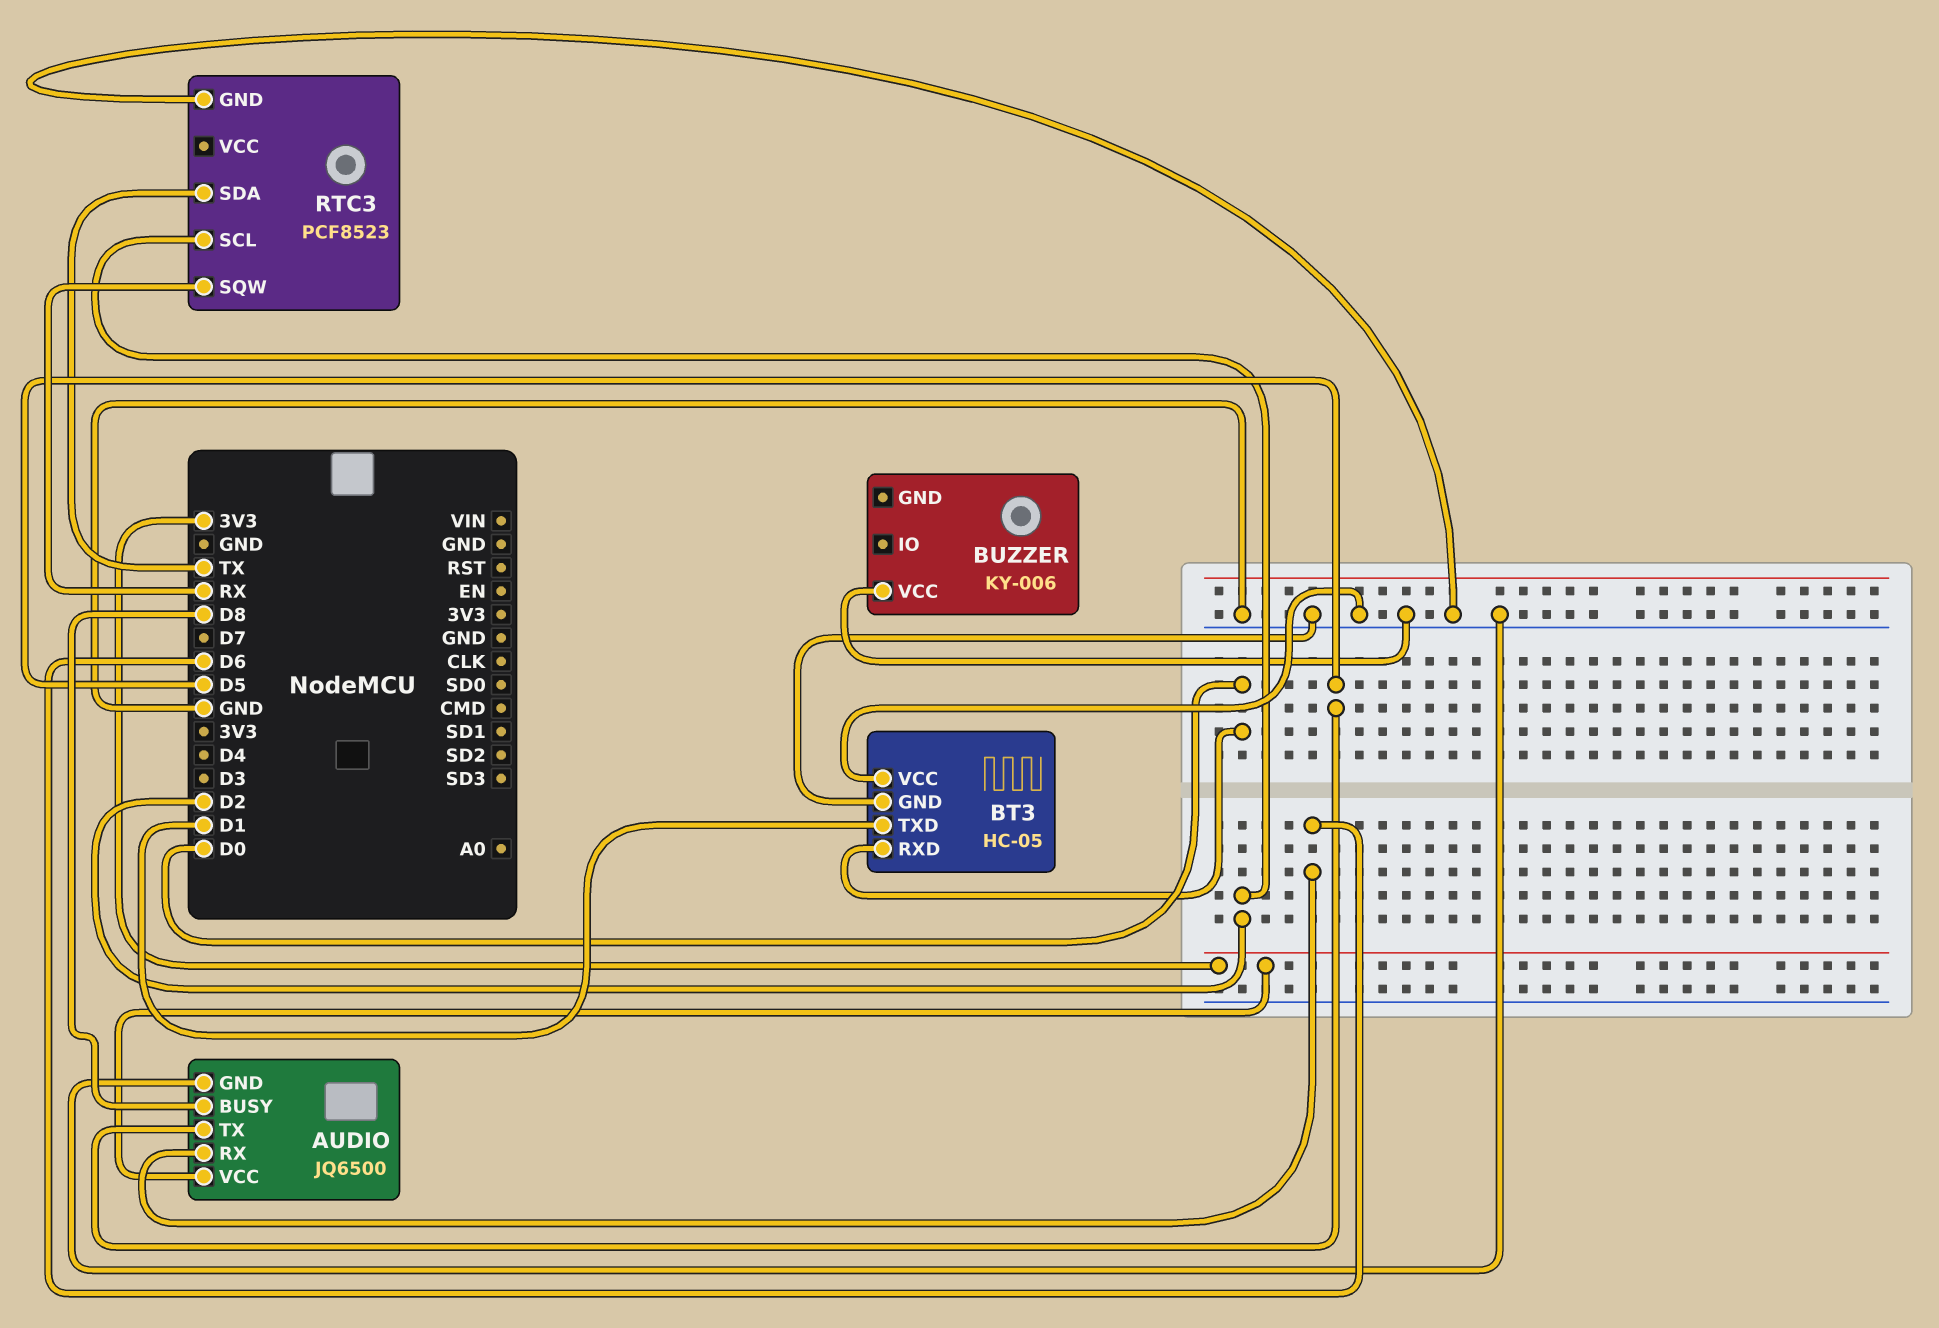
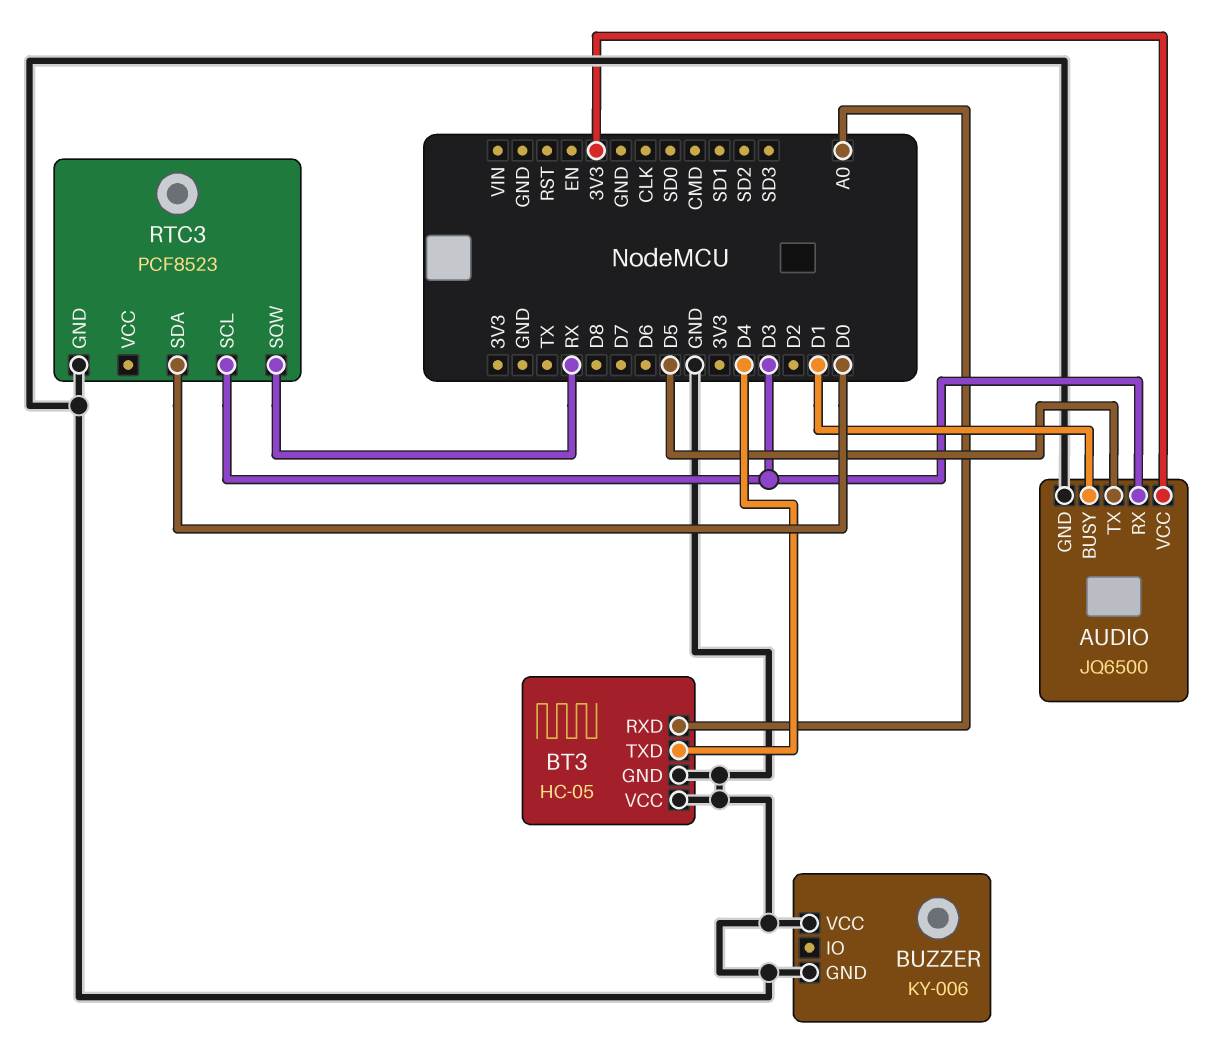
AUDIO pin BUSY: D8 -> D1
AUDIO pin RX: D6 -> D3
BT3 pin RXD: D0 -> A0
BT3 pin TXD: D1 -> D4
BUZZER pin GND: none -> GND
RTC3 pin SCL: D2 -> D3
RTC3 pin SDA: TX -> D0

